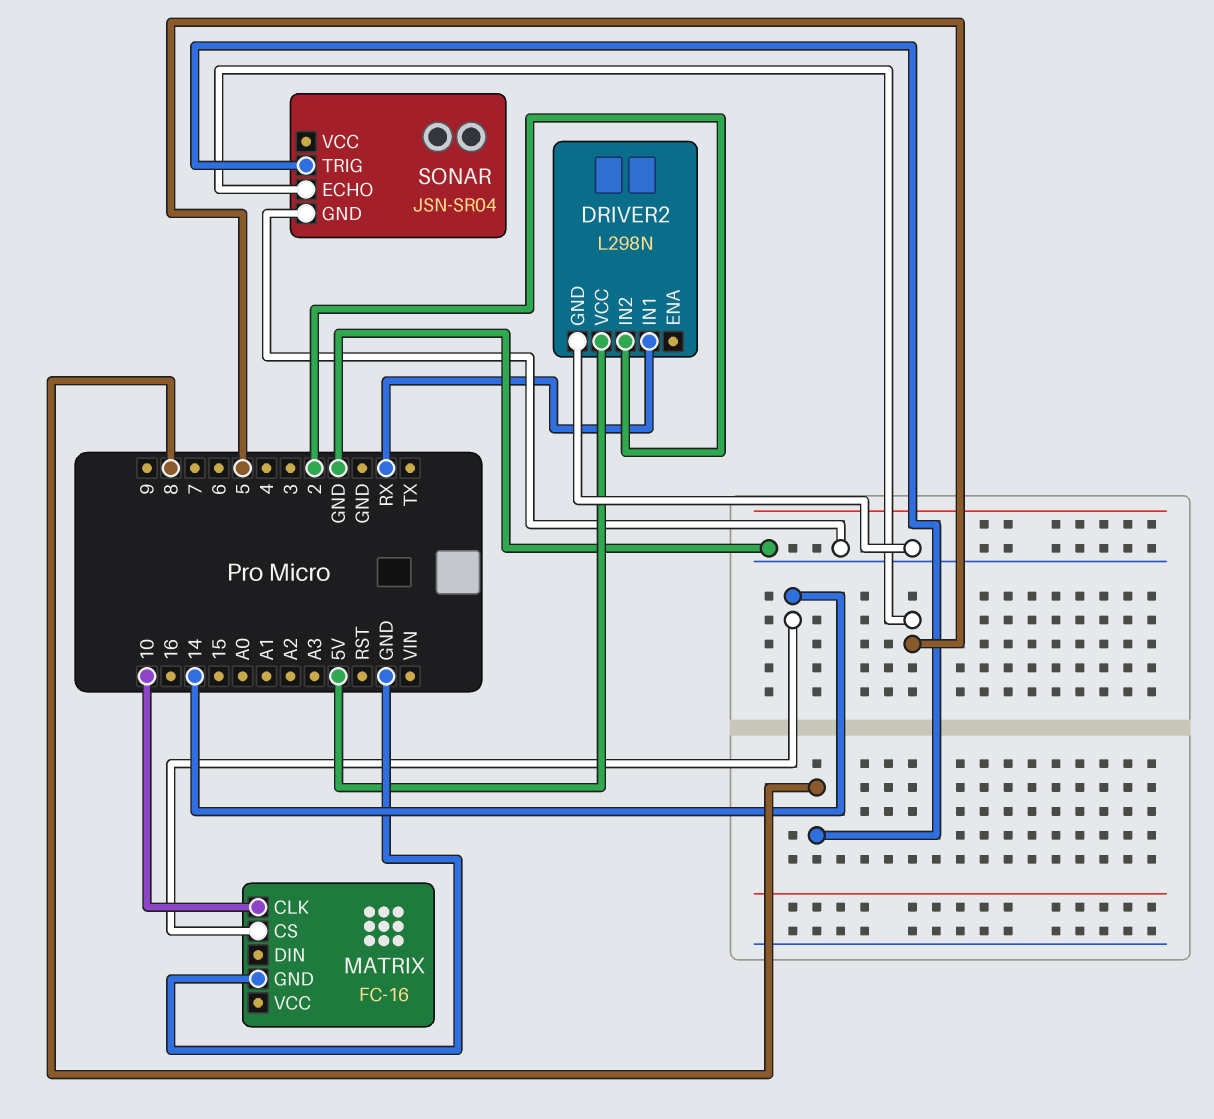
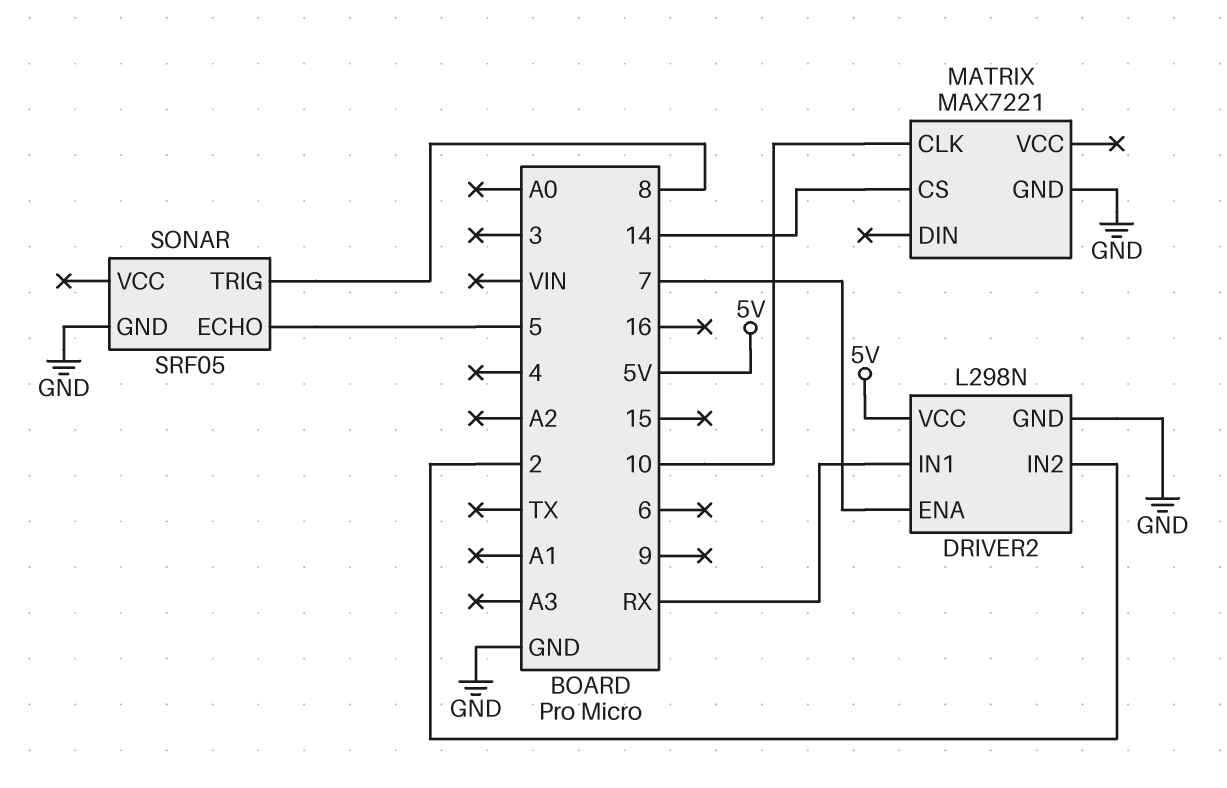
DRIVER2 pin ENA: none -> 7
MATRIX: FC-16 -> MAX7221
SONAR: JSN-SR04 -> SRF05

